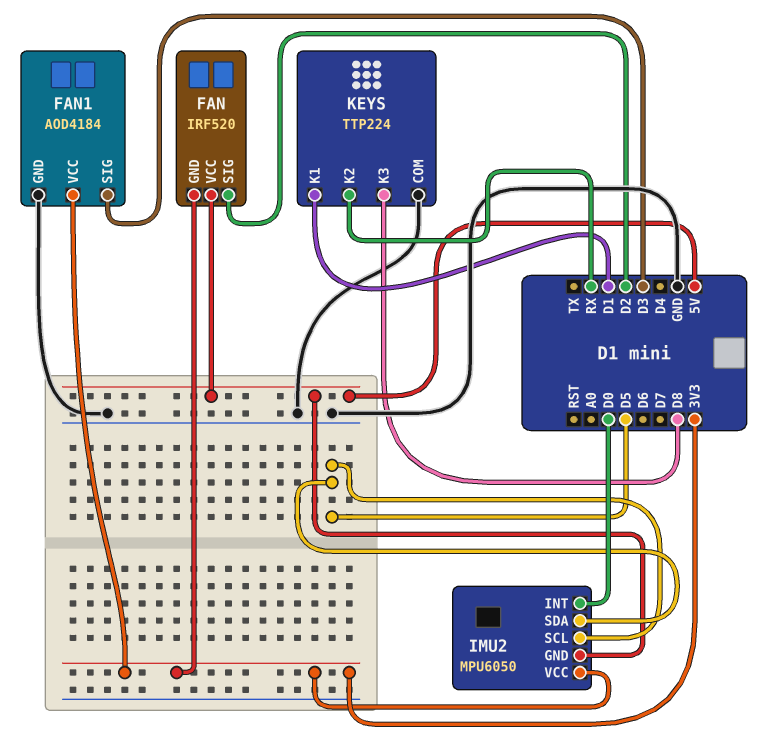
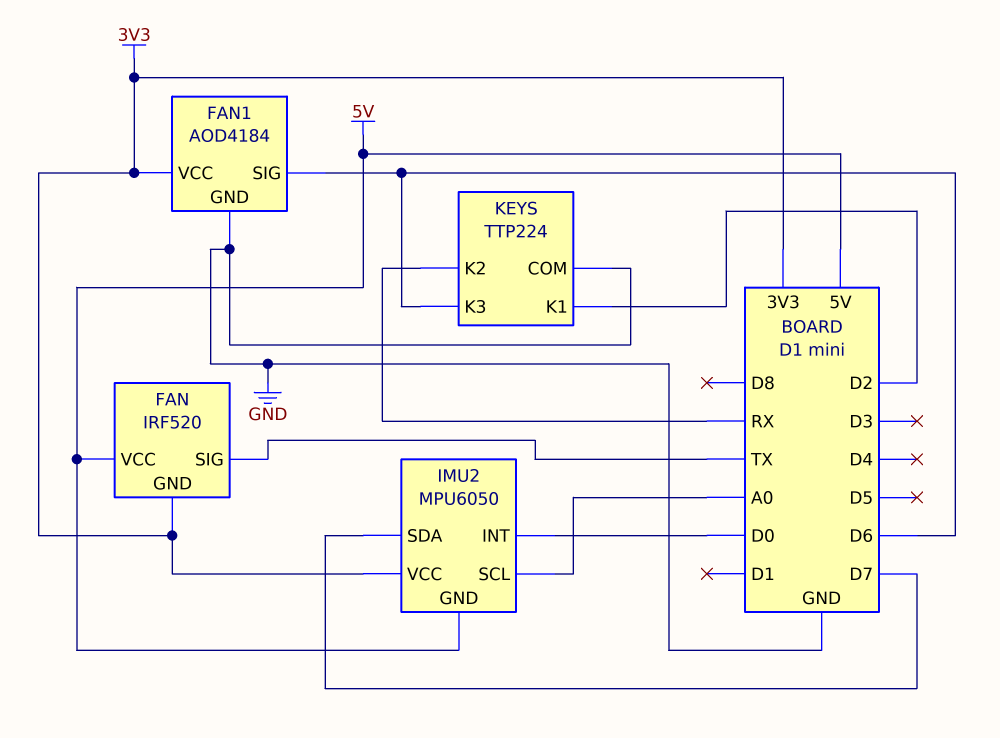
FAN pin SIG: D2 -> TX
FAN1 pin SIG: D3 -> D6
IMU2 pin SCL: D5 -> A0
IMU2 pin SDA: D5 -> D7
KEYS pin K1: D1 -> D2
KEYS pin K3: D8 -> D6

